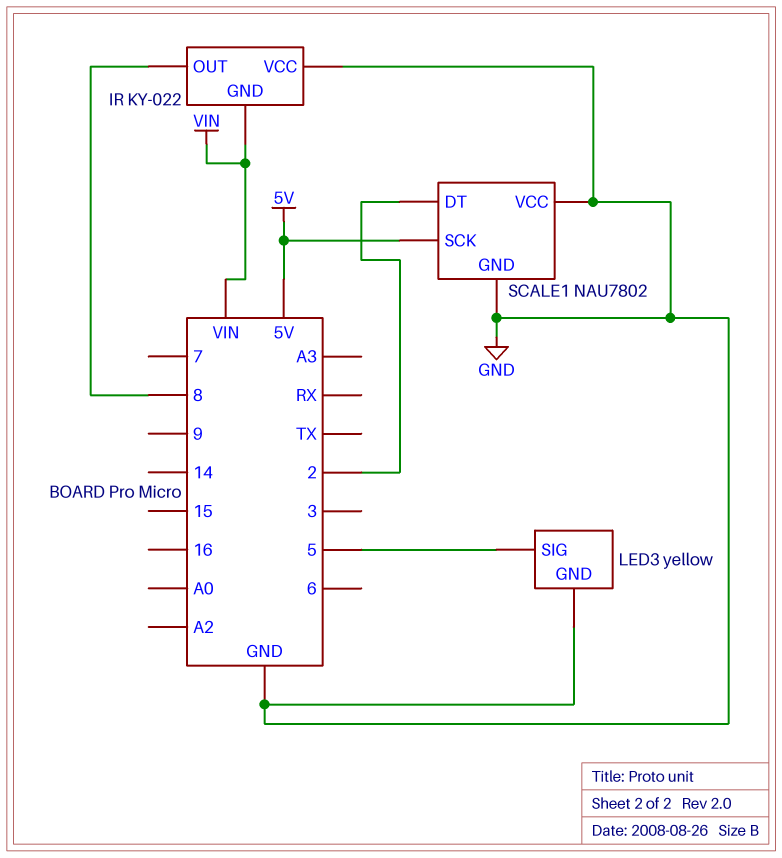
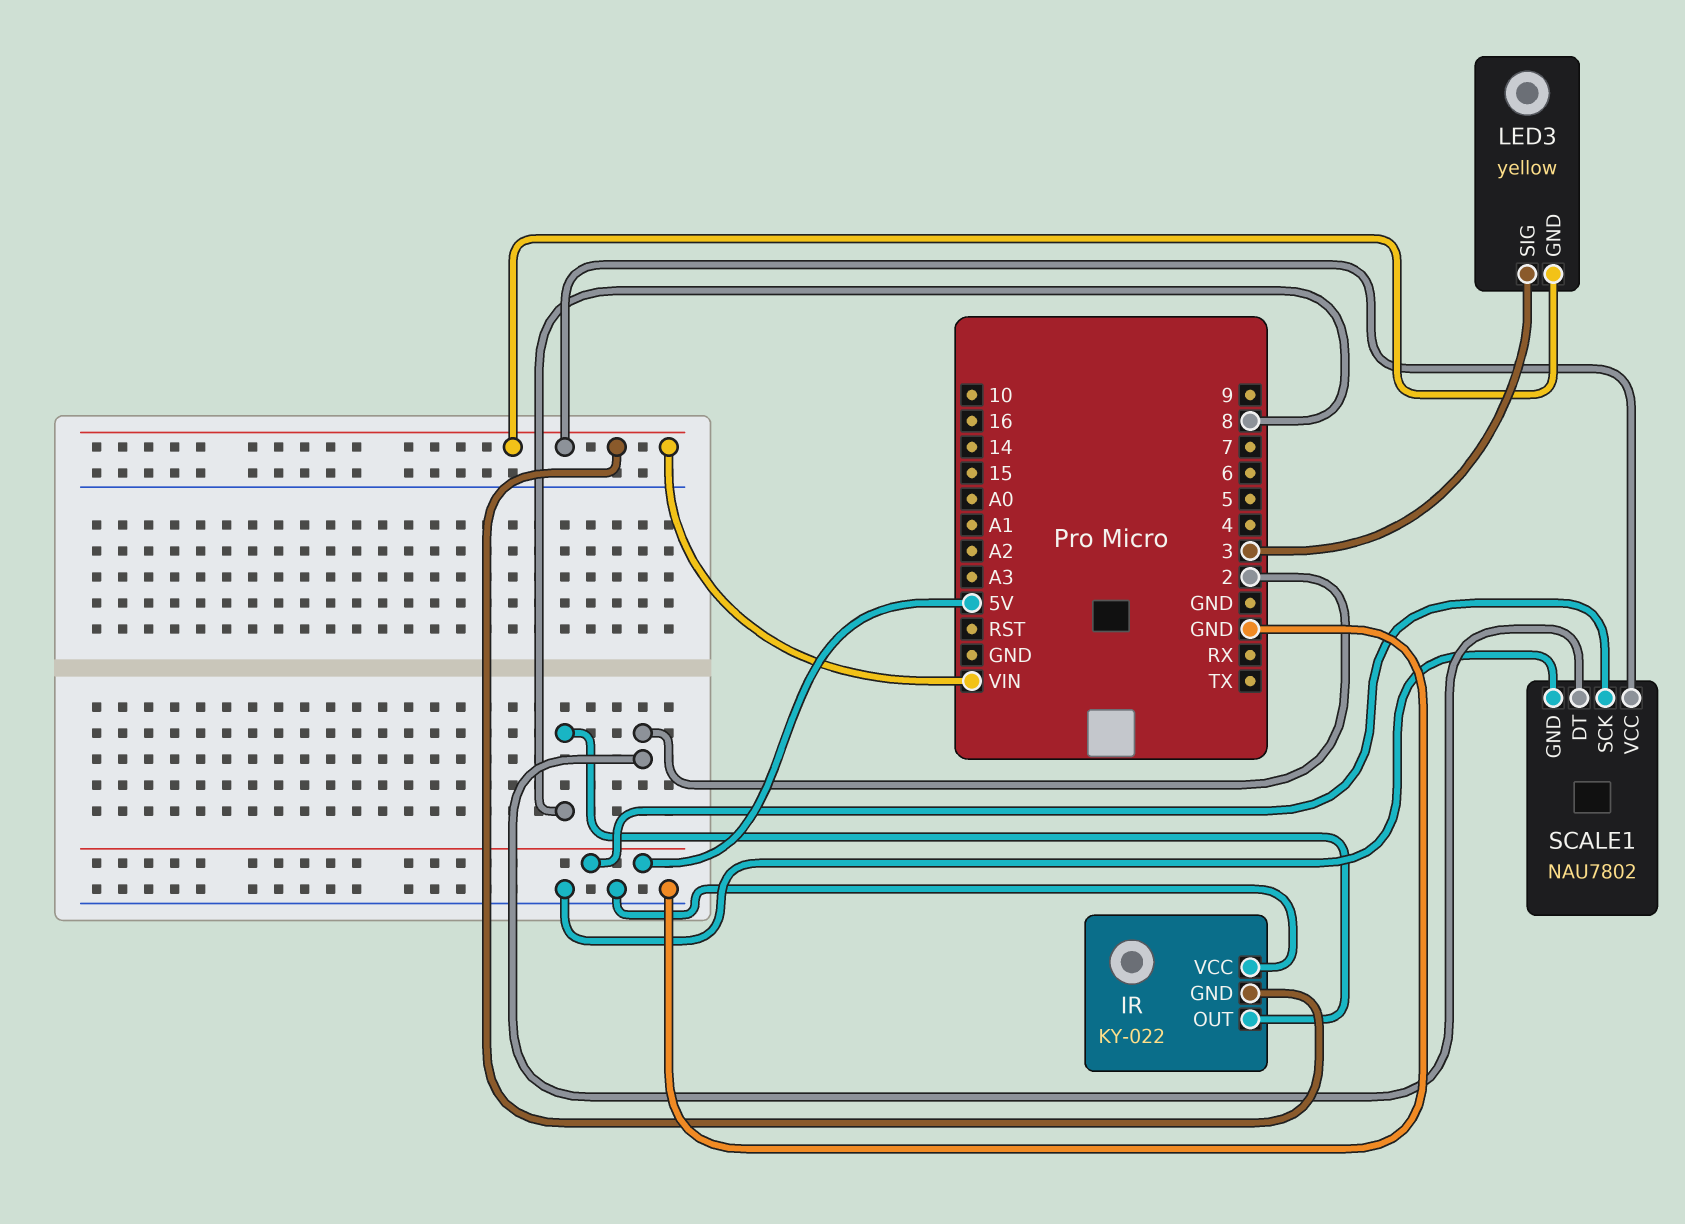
LED3 pin GND: GND -> VIN
LED3 pin SIG: 5 -> 3
SCALE1 pin VCC: GND -> VIN

